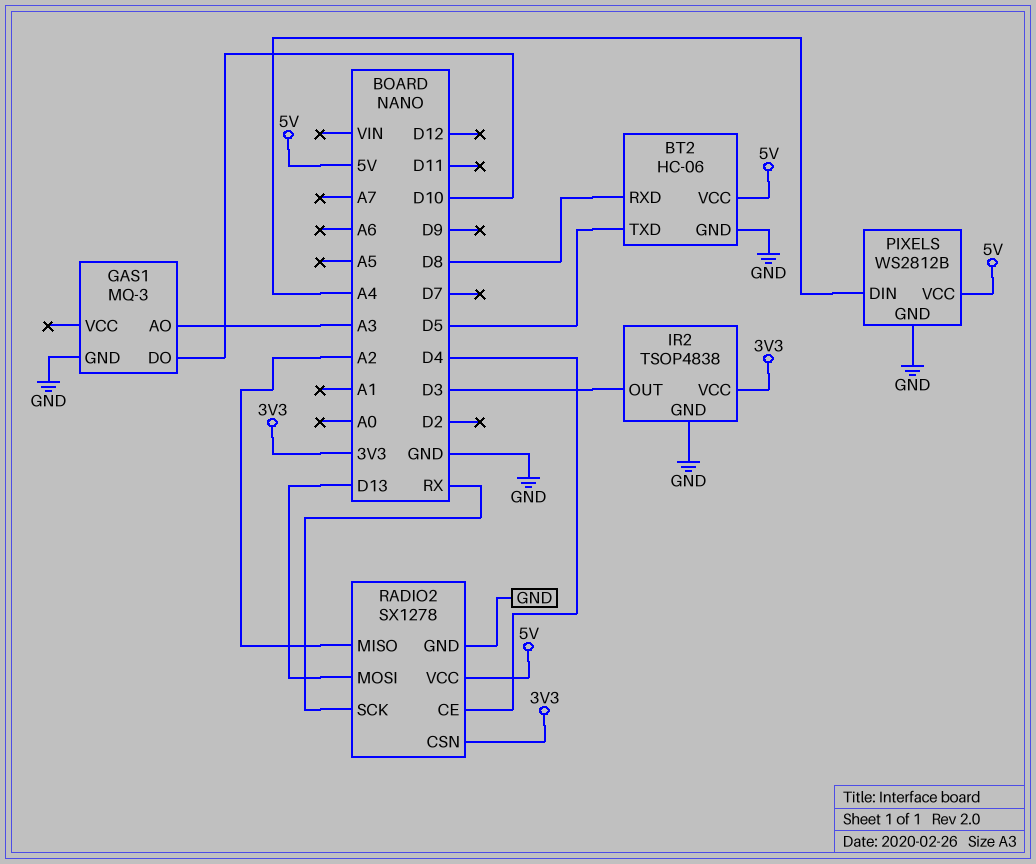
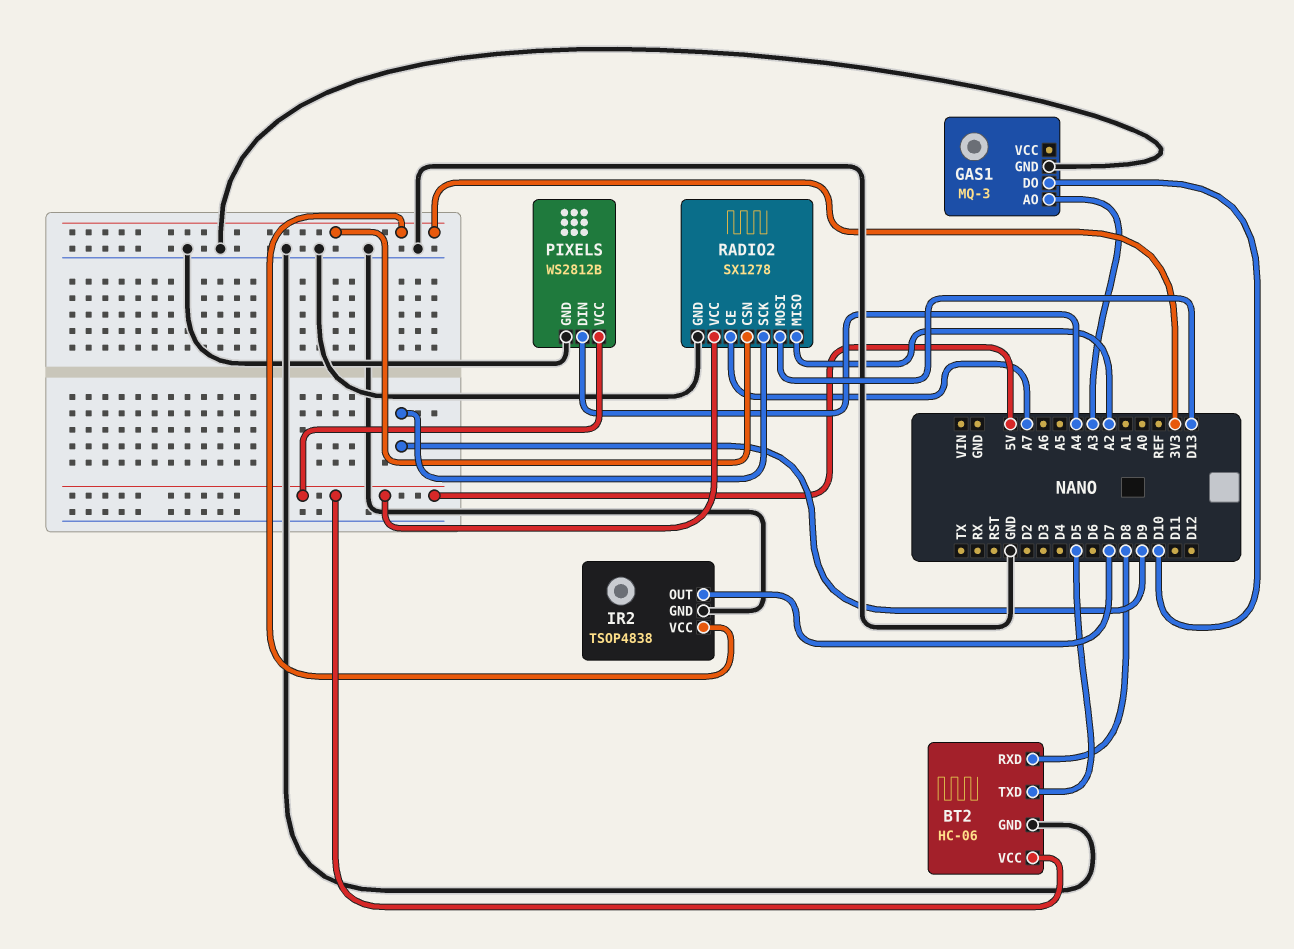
IR2 pin OUT: D3 -> D7
RADIO2 pin CE: D4 -> A7
RADIO2 pin SCK: RX -> D9

